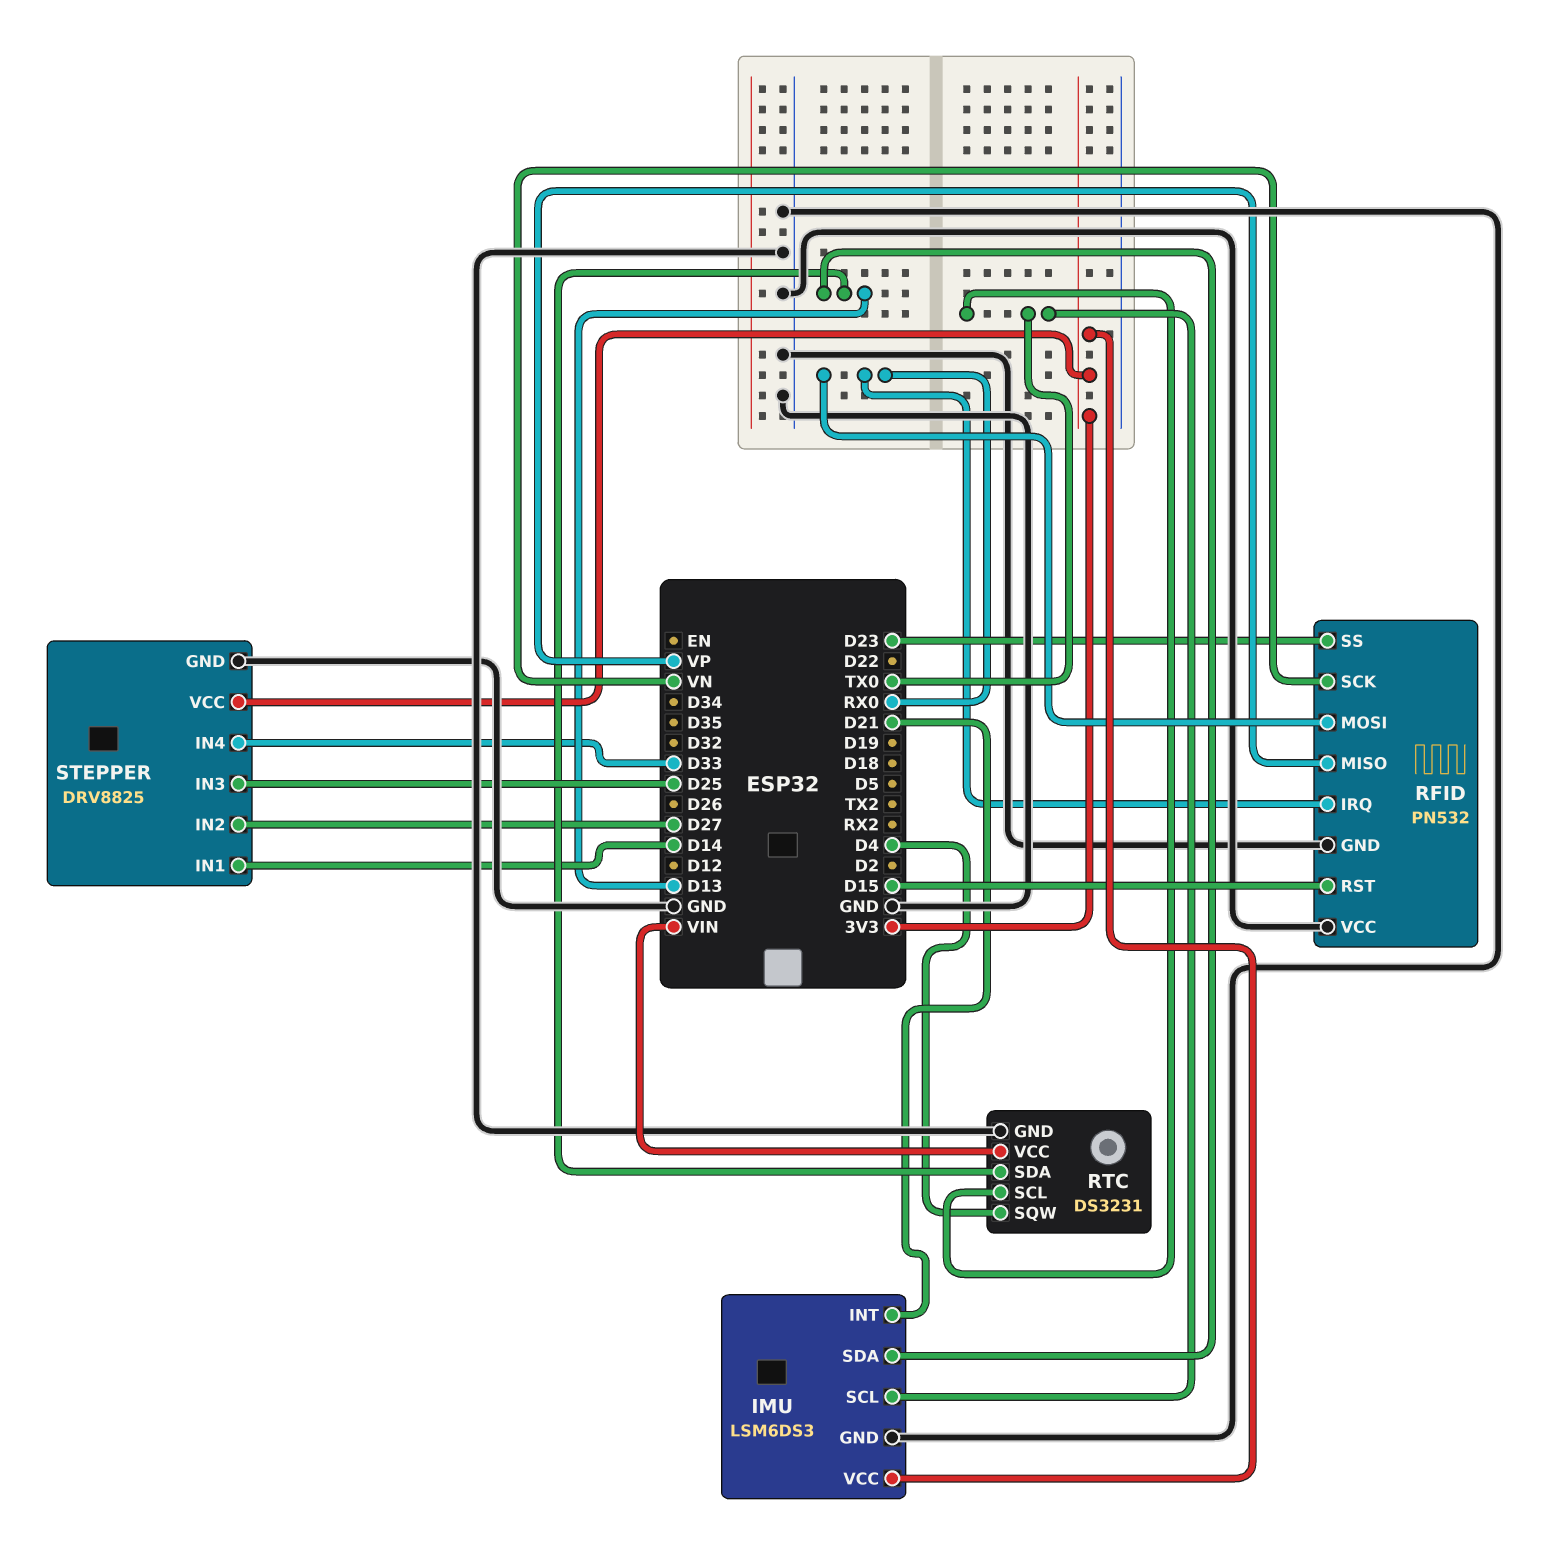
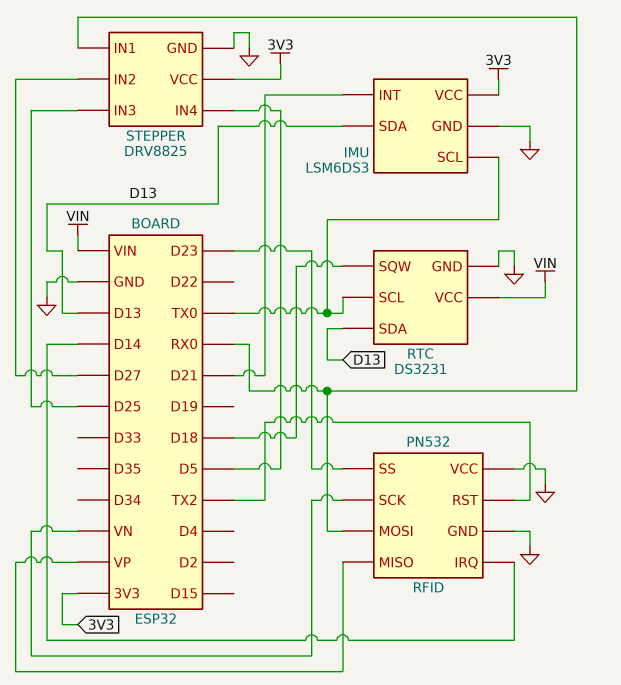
RFID pin IRQ: RX0 -> D14
RFID pin RST: D15 -> TX2
RTC pin SQW: D4 -> D18
STEPPER pin IN1: D14 -> RX0
STEPPER pin IN4: D33 -> D5

